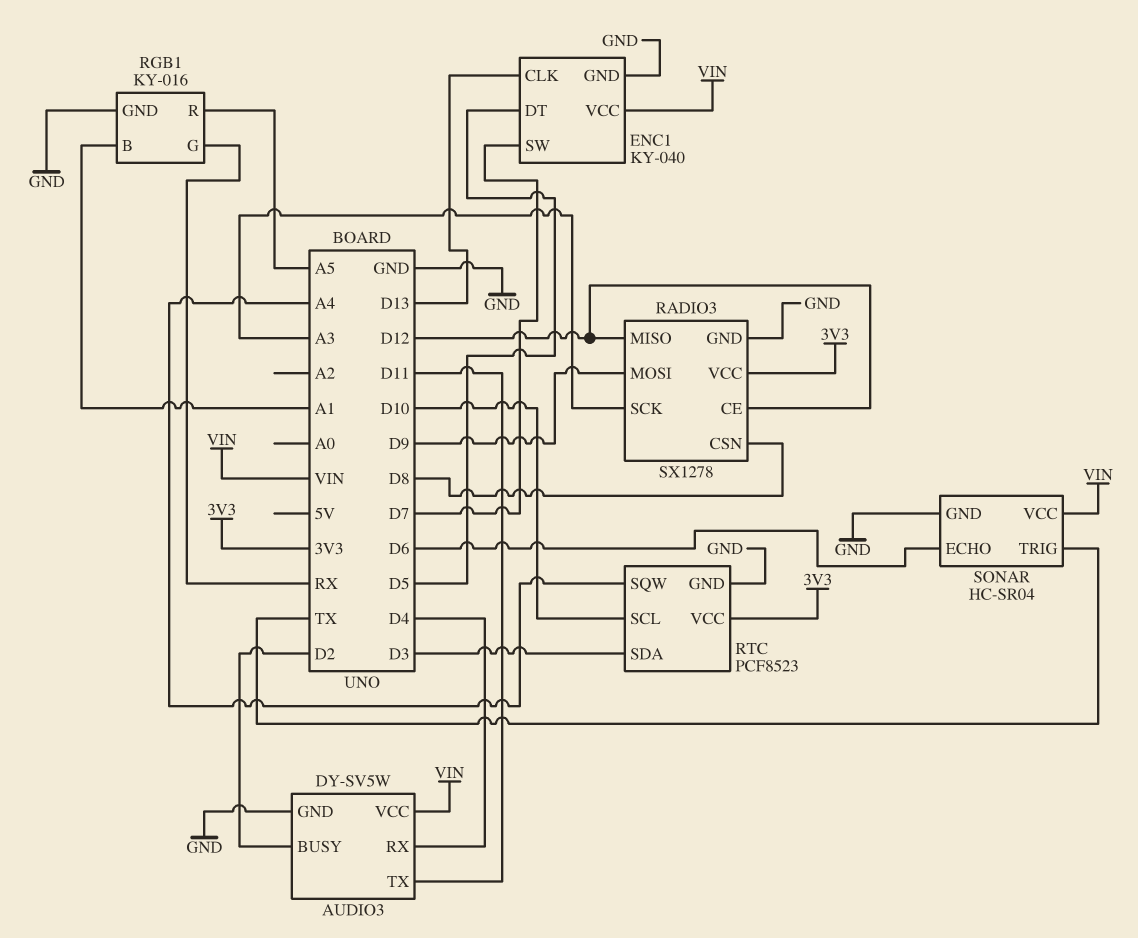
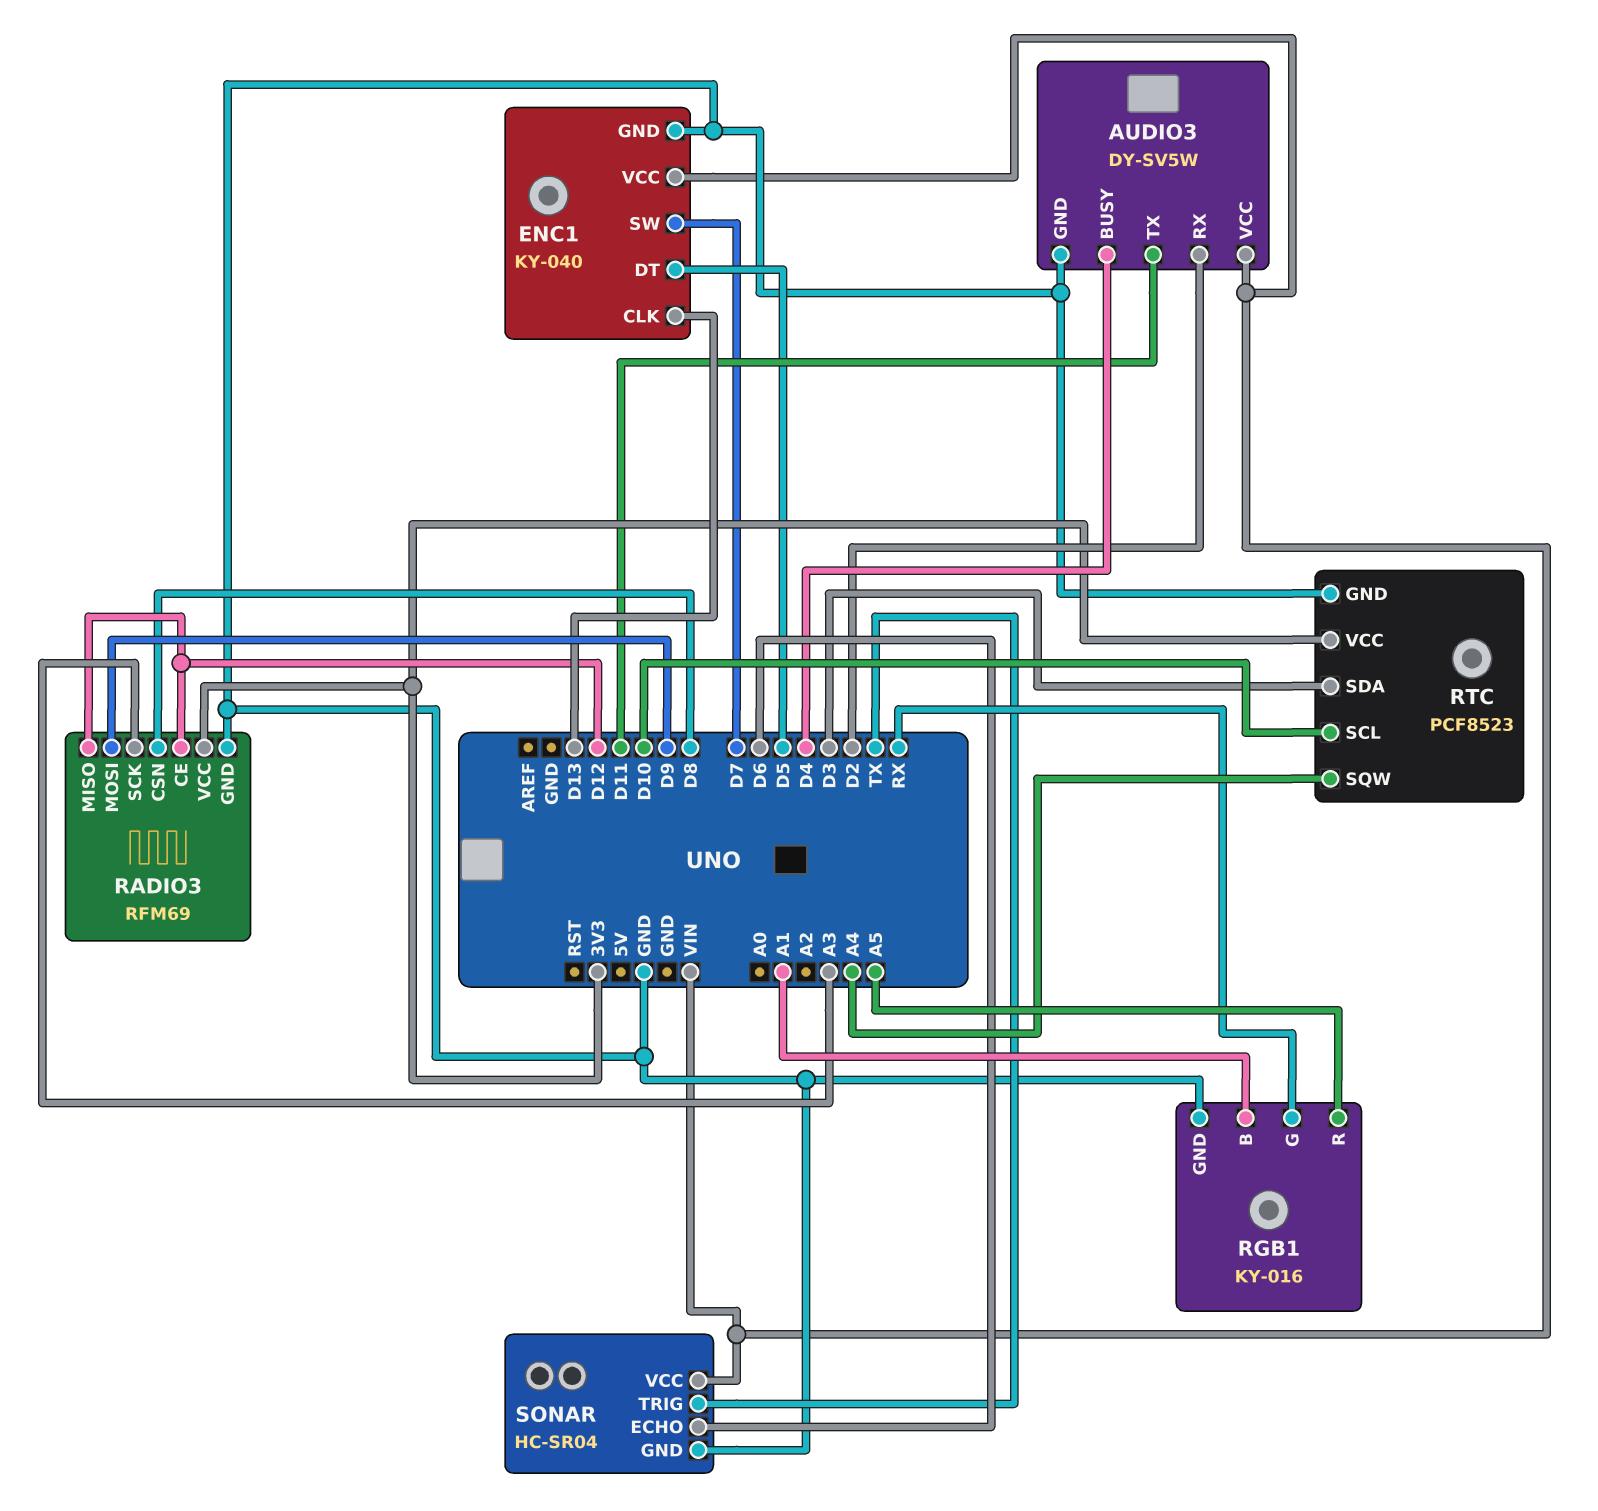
AUDIO3 pin BUSY: D2 -> D4
AUDIO3 pin RX: D4 -> D2
RADIO3: SX1278 -> RFM69

